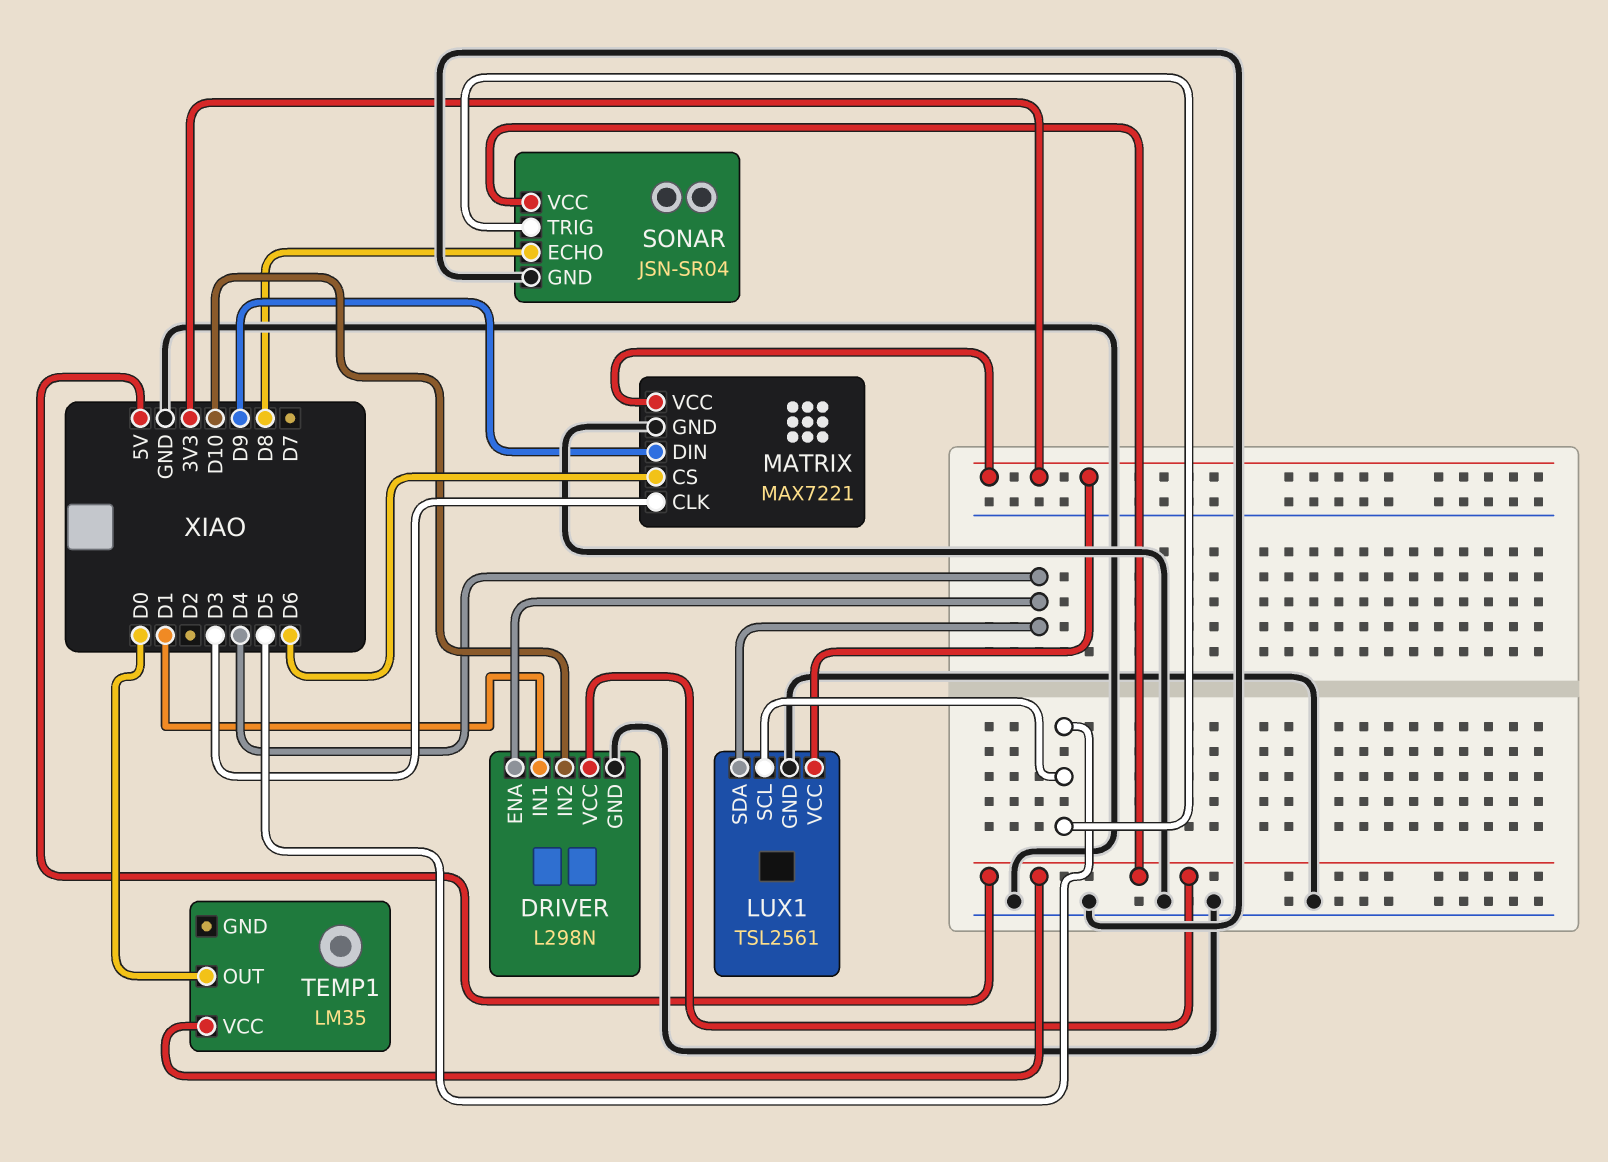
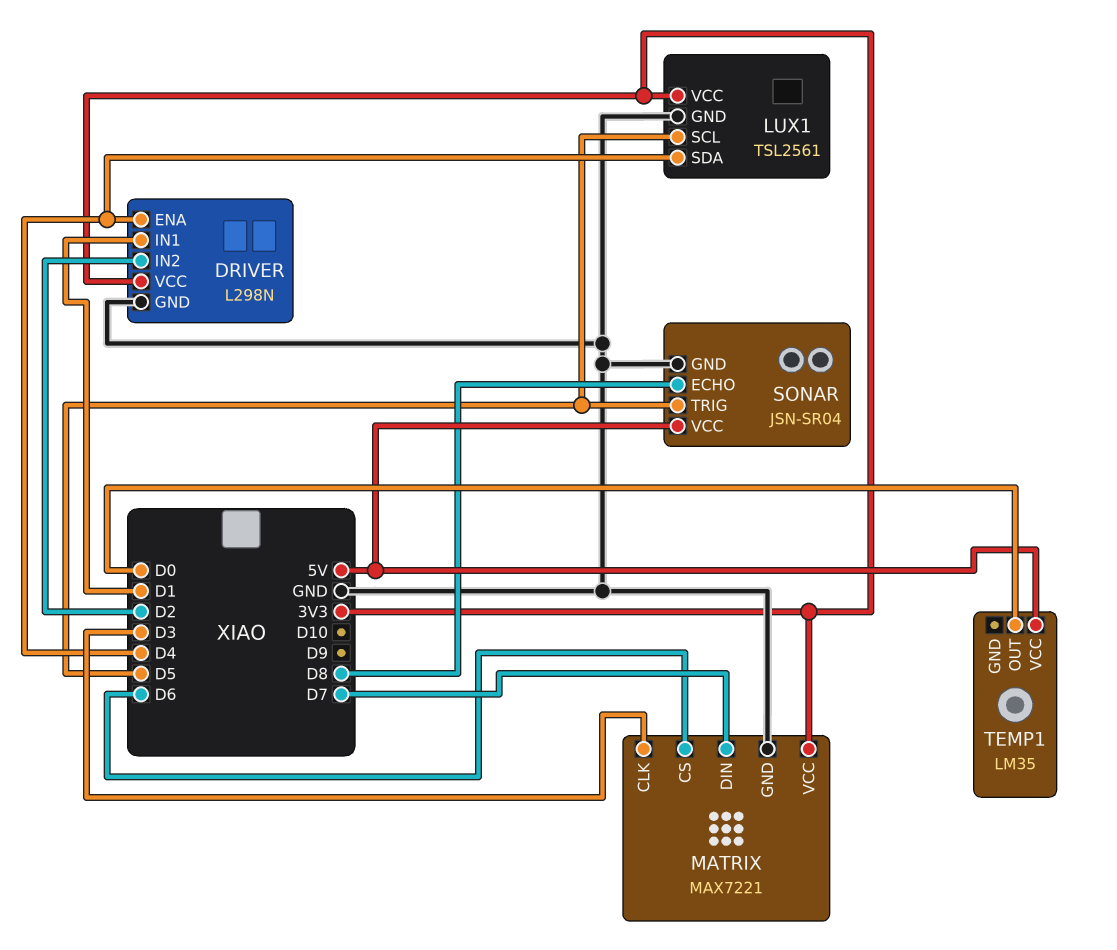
DRIVER pin IN2: D10 -> D2
DRIVER pin VCC: 5V -> 3V3
MATRIX pin DIN: D9 -> D7

